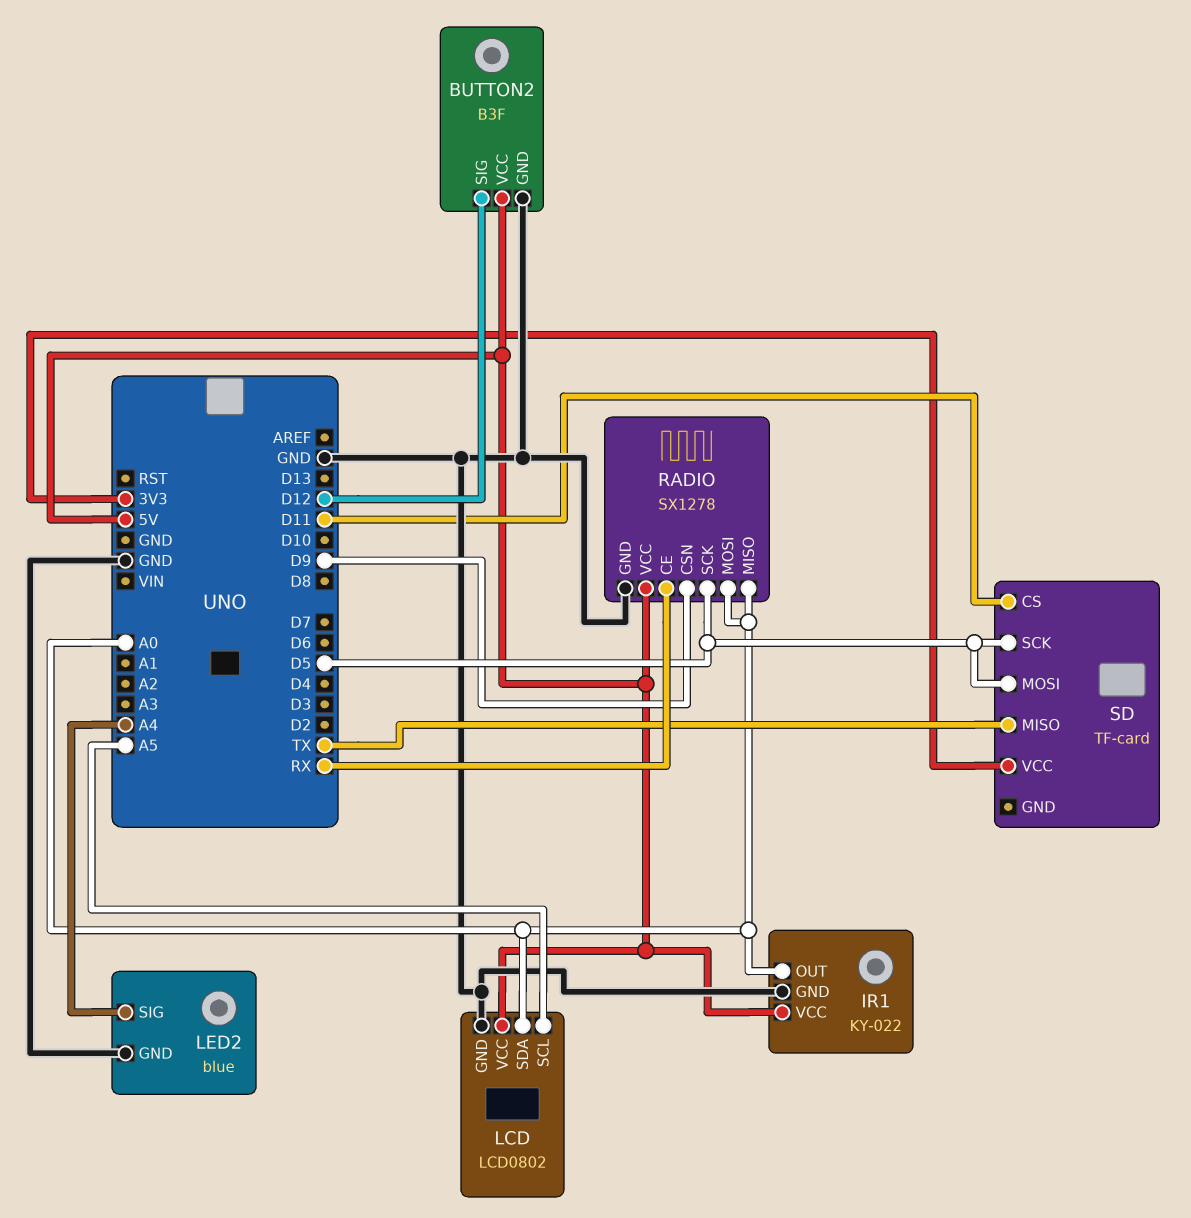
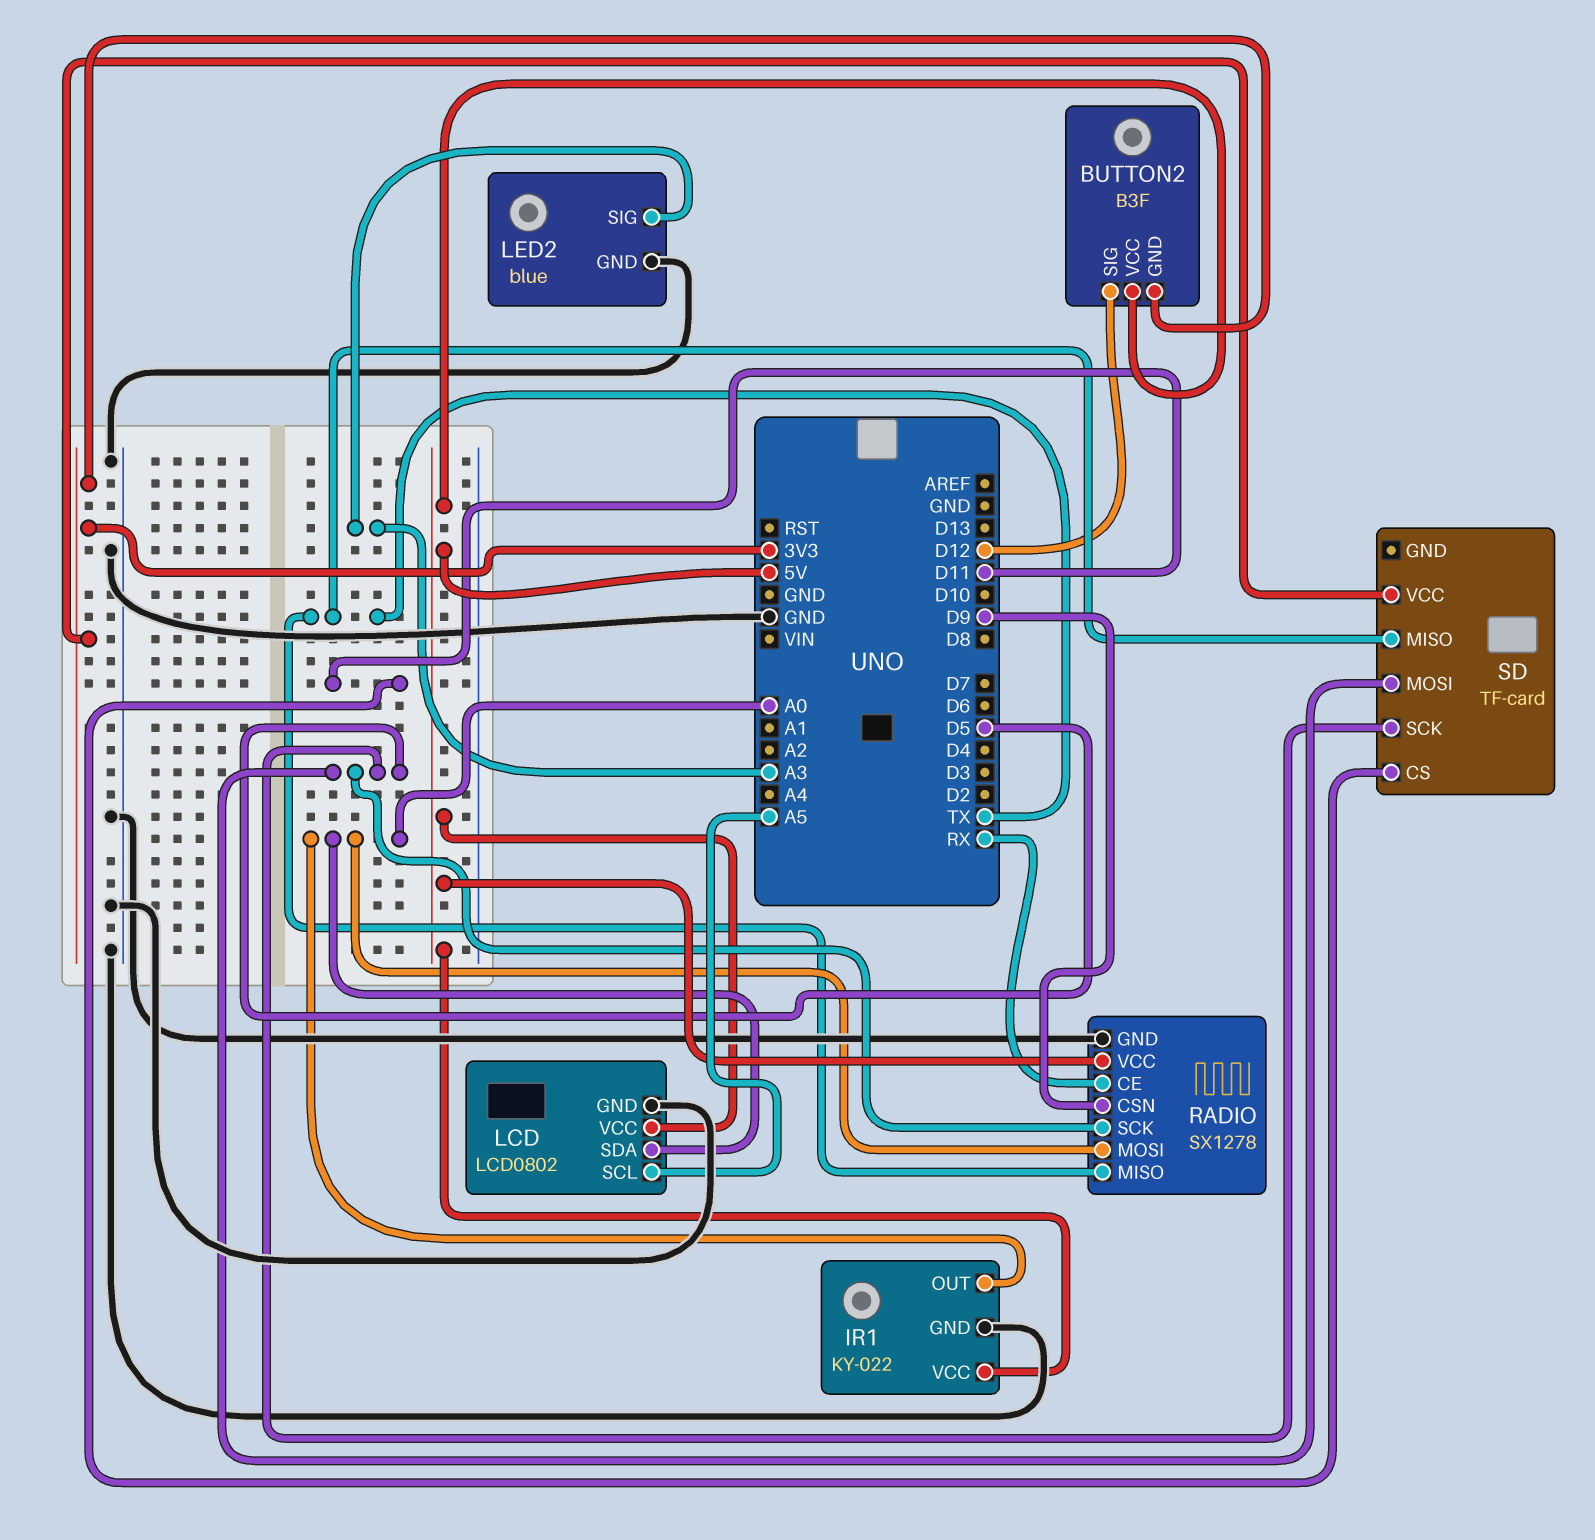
BUTTON2 pin GND: GND -> 3V3
LED2 pin SIG: A4 -> A3
RADIO pin MISO: A0 -> TX

